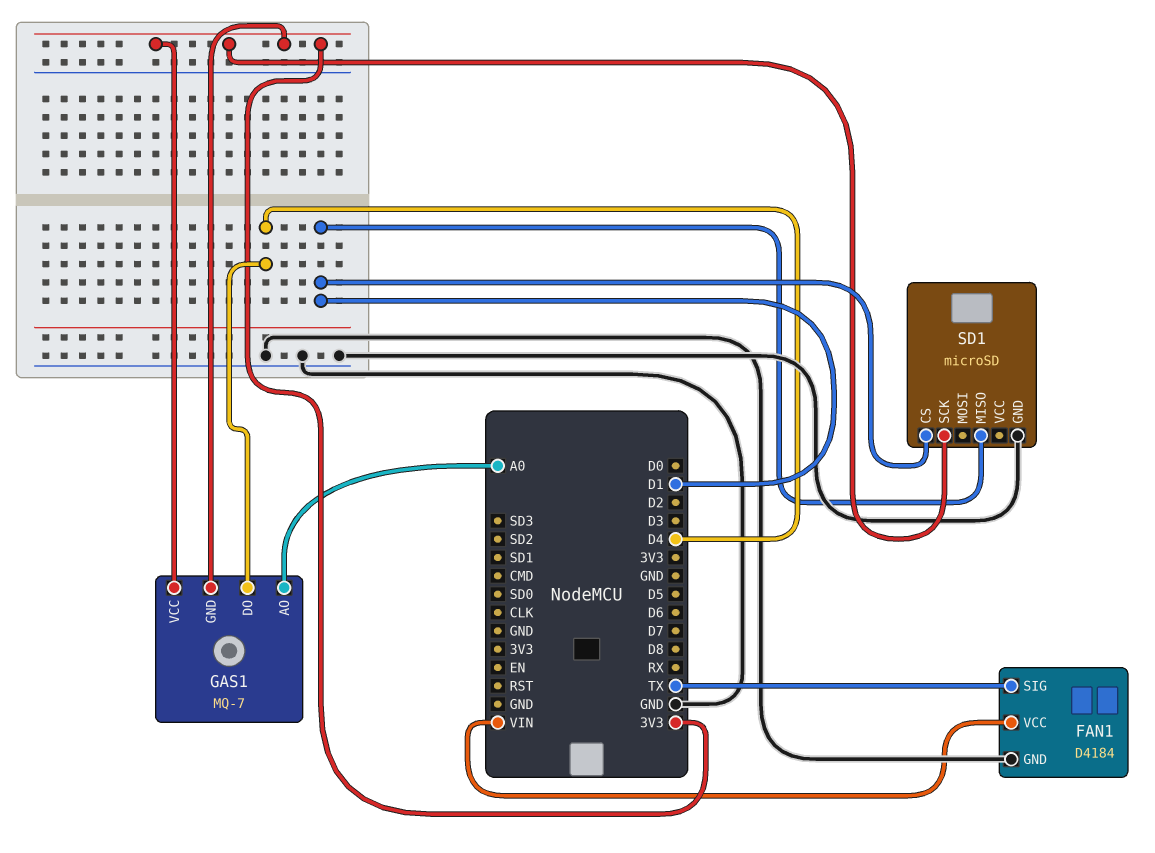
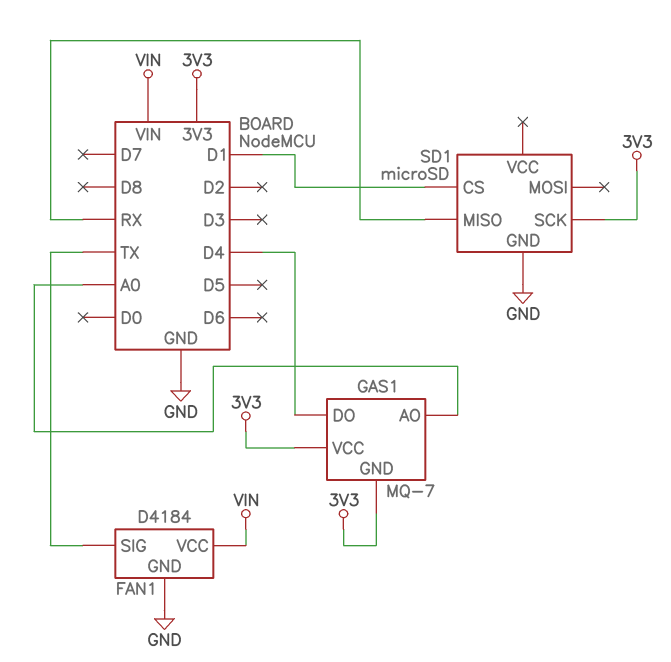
SD1 pin MISO: D1 -> RX

